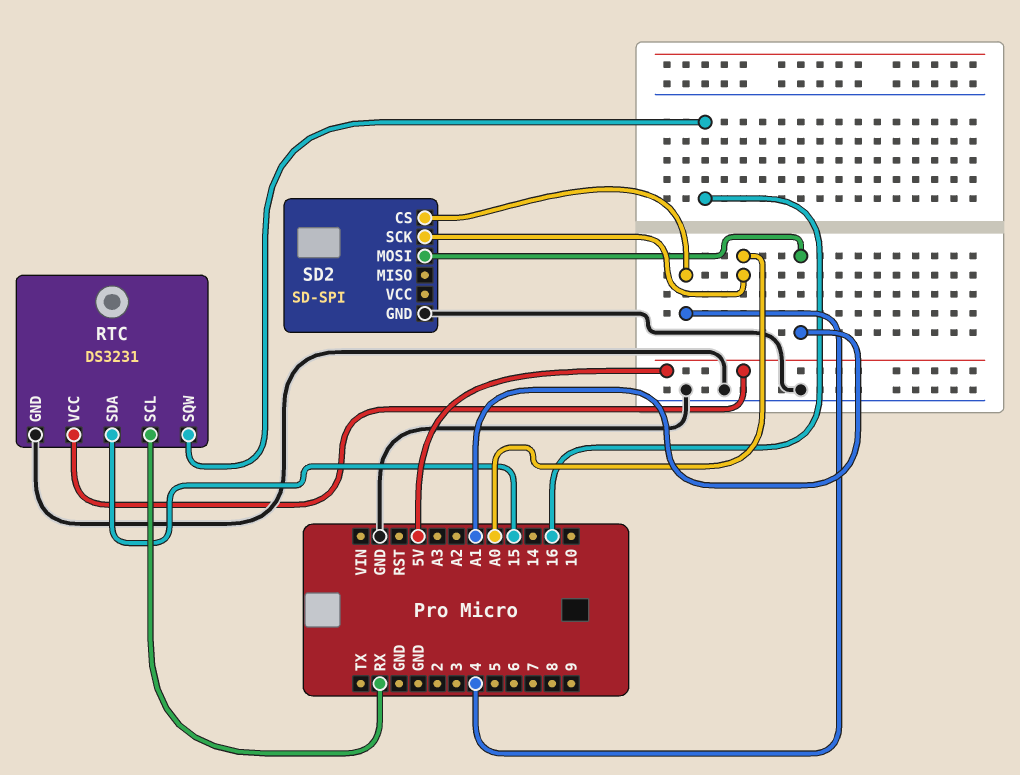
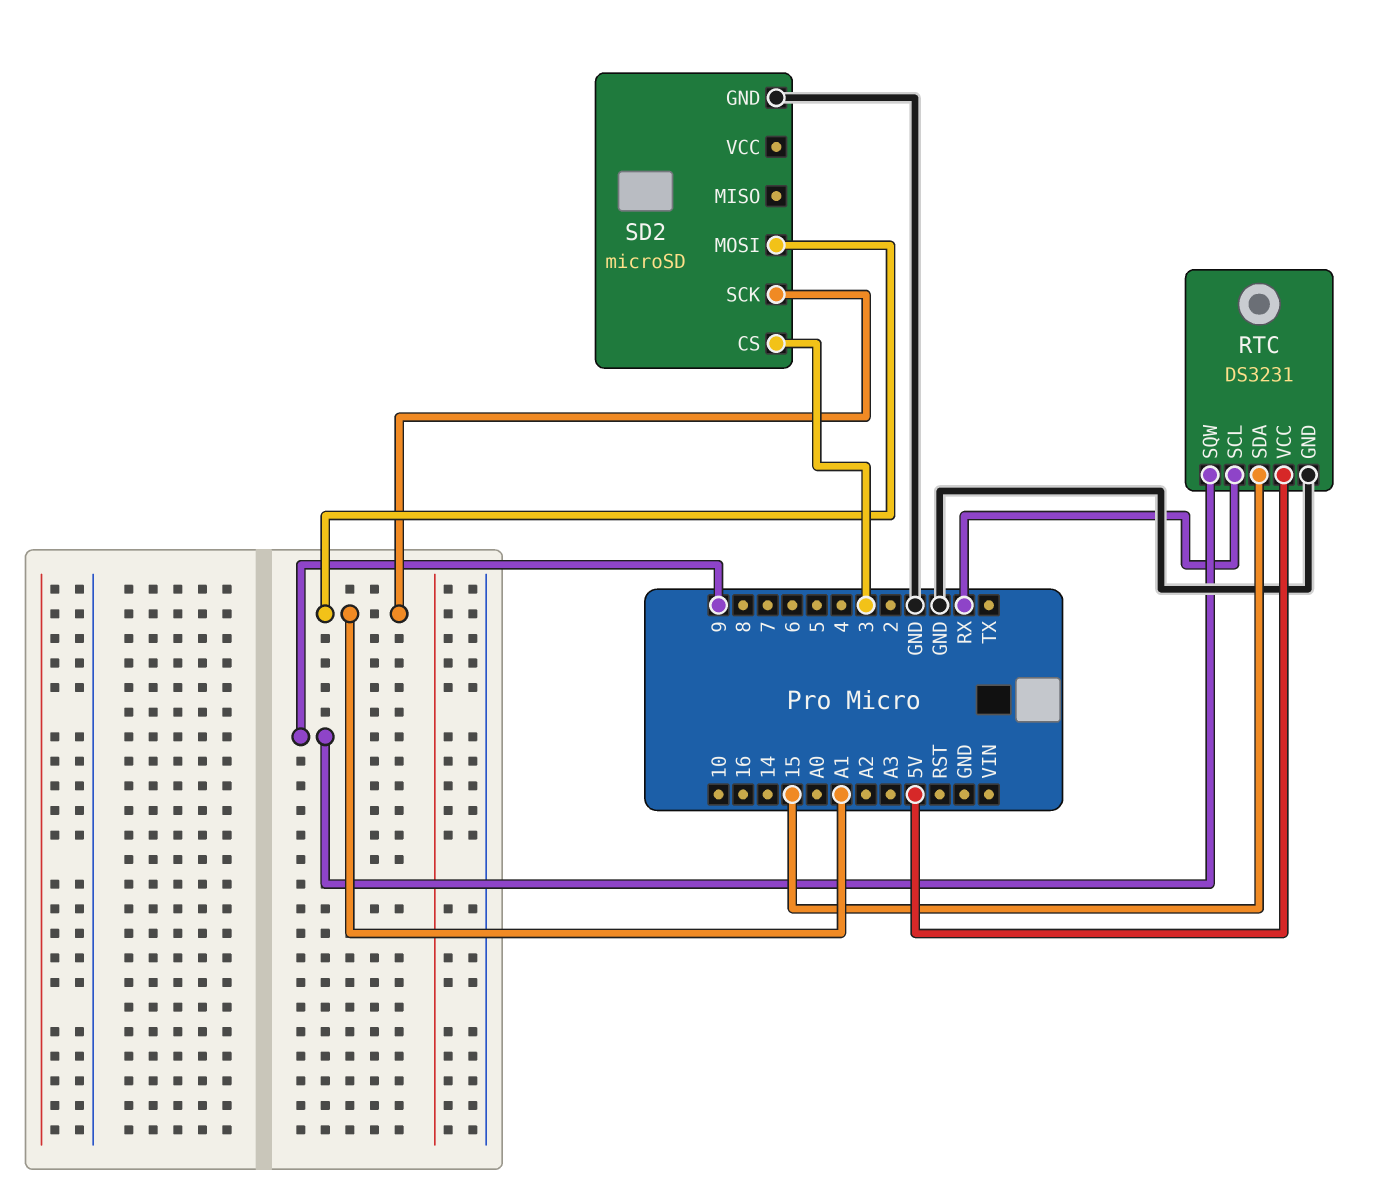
RTC pin SQW: 16 -> 9
SD2: SD-SPI -> microSD
SD2 pin CS: 4 -> 3
SD2 pin SCK: A0 -> A1

